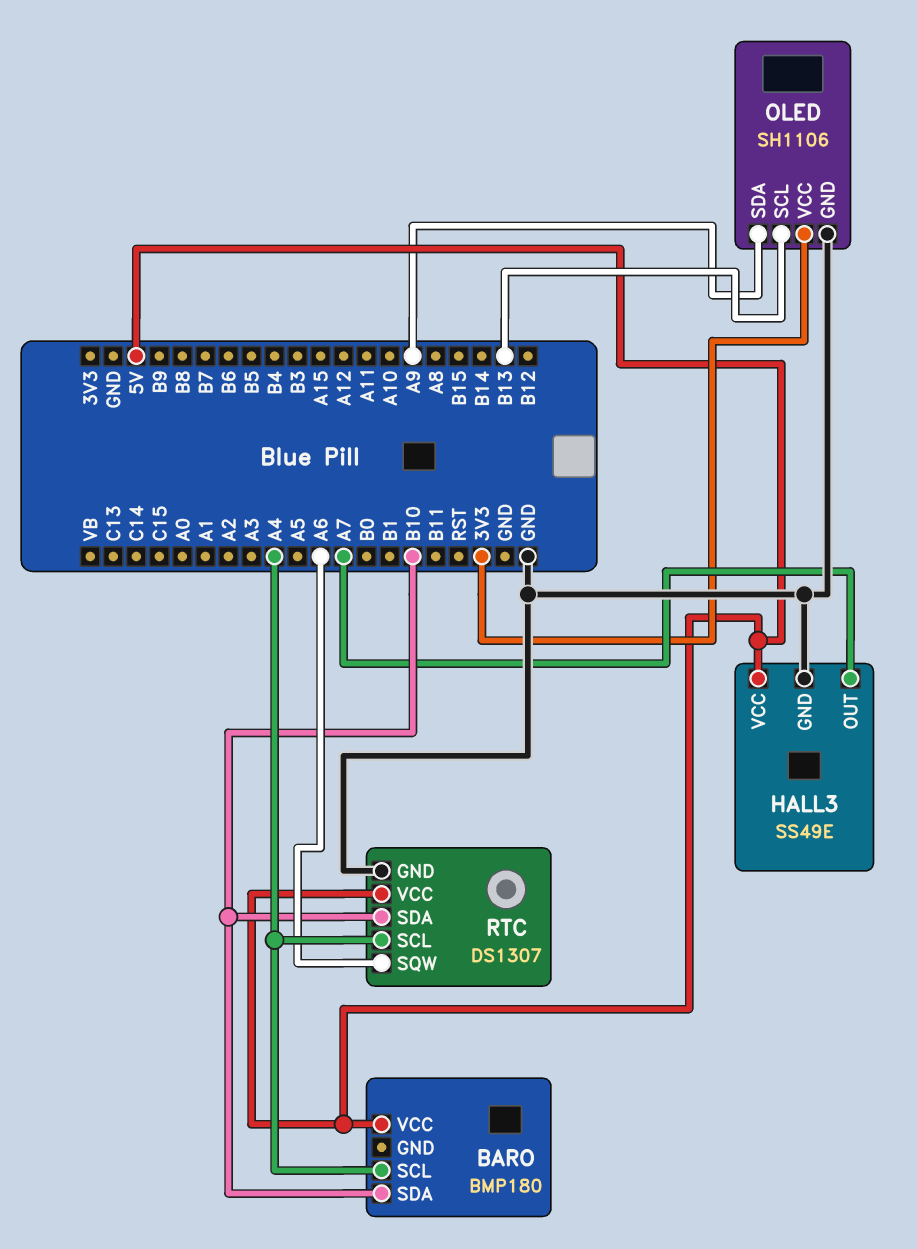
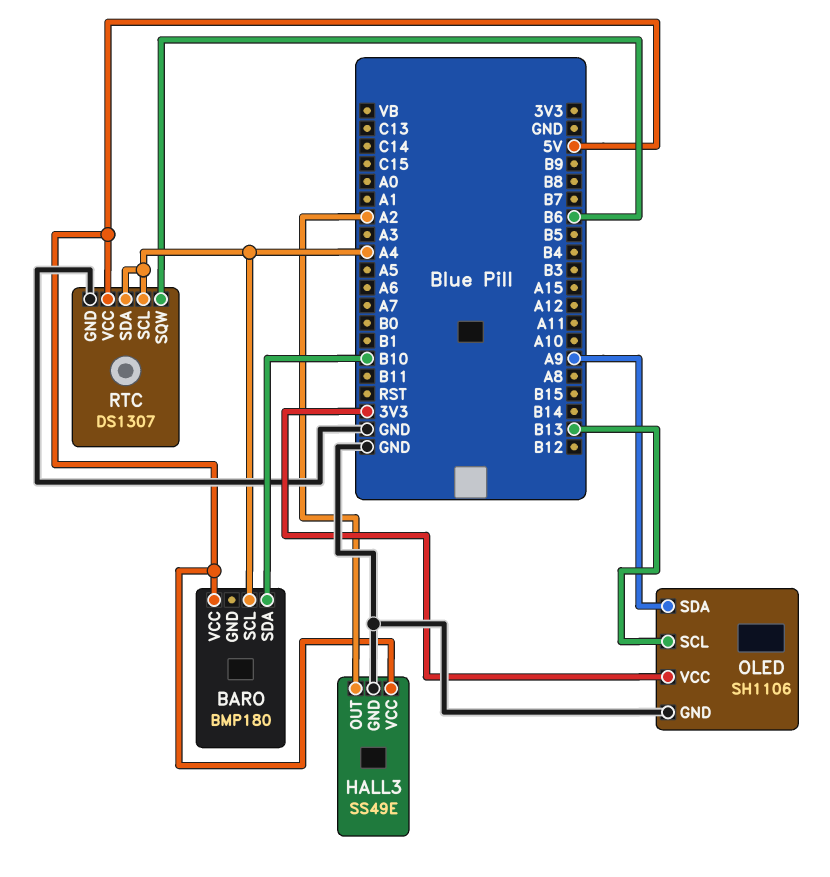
HALL3 pin OUT: A7 -> A2
RTC pin SDA: B10 -> A4
RTC pin SQW: A6 -> B6

